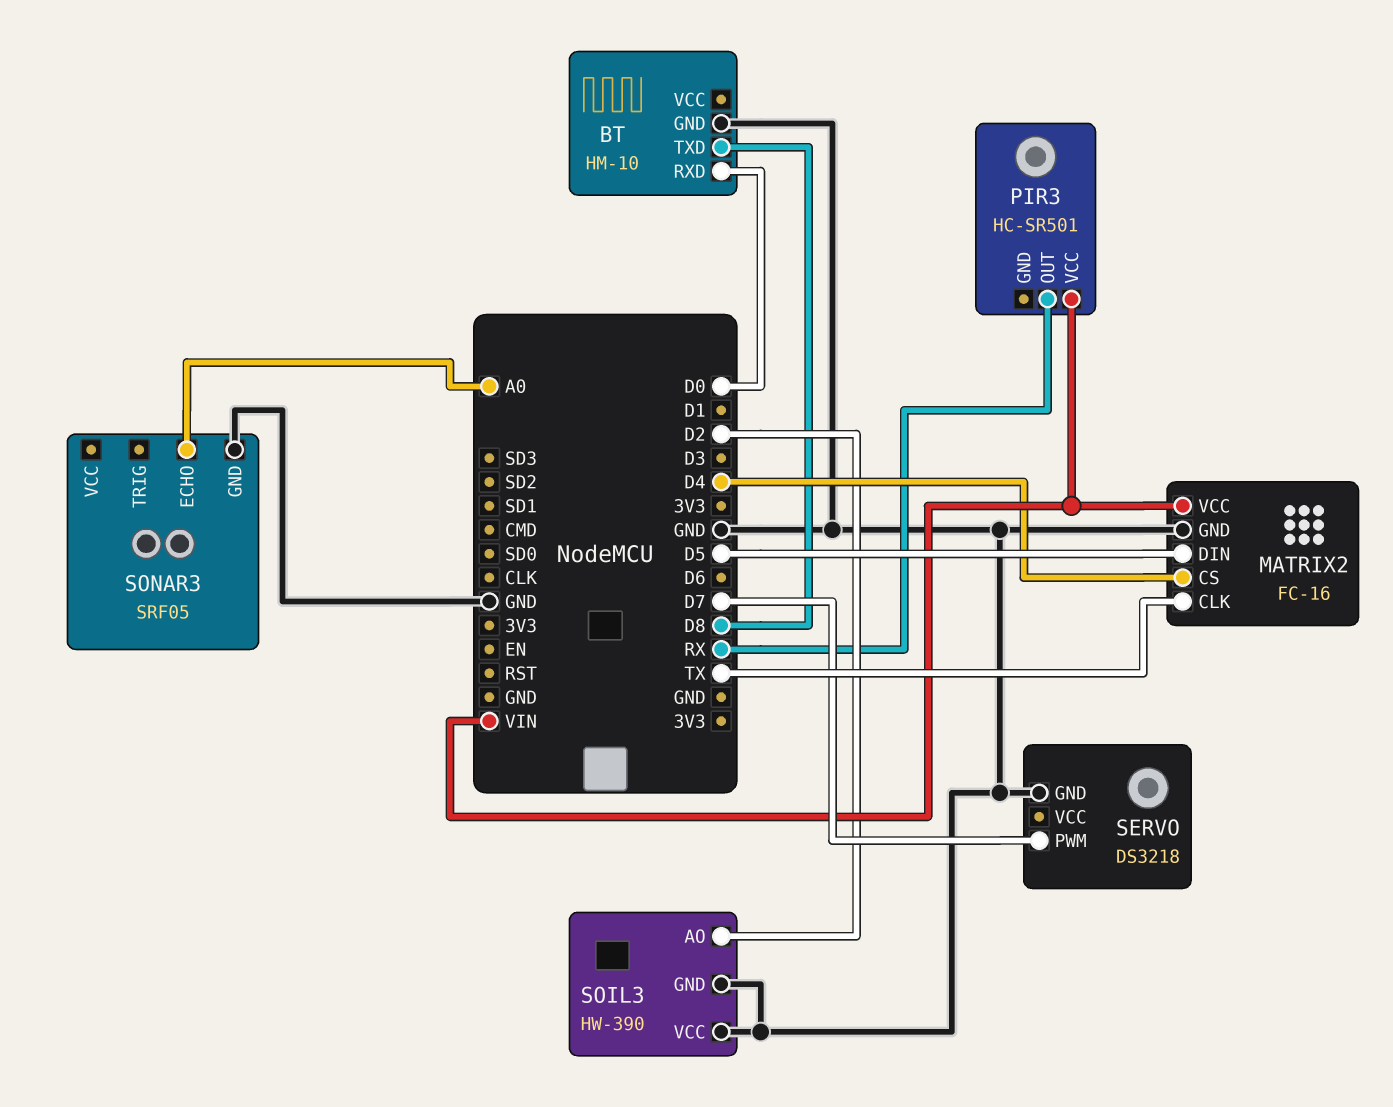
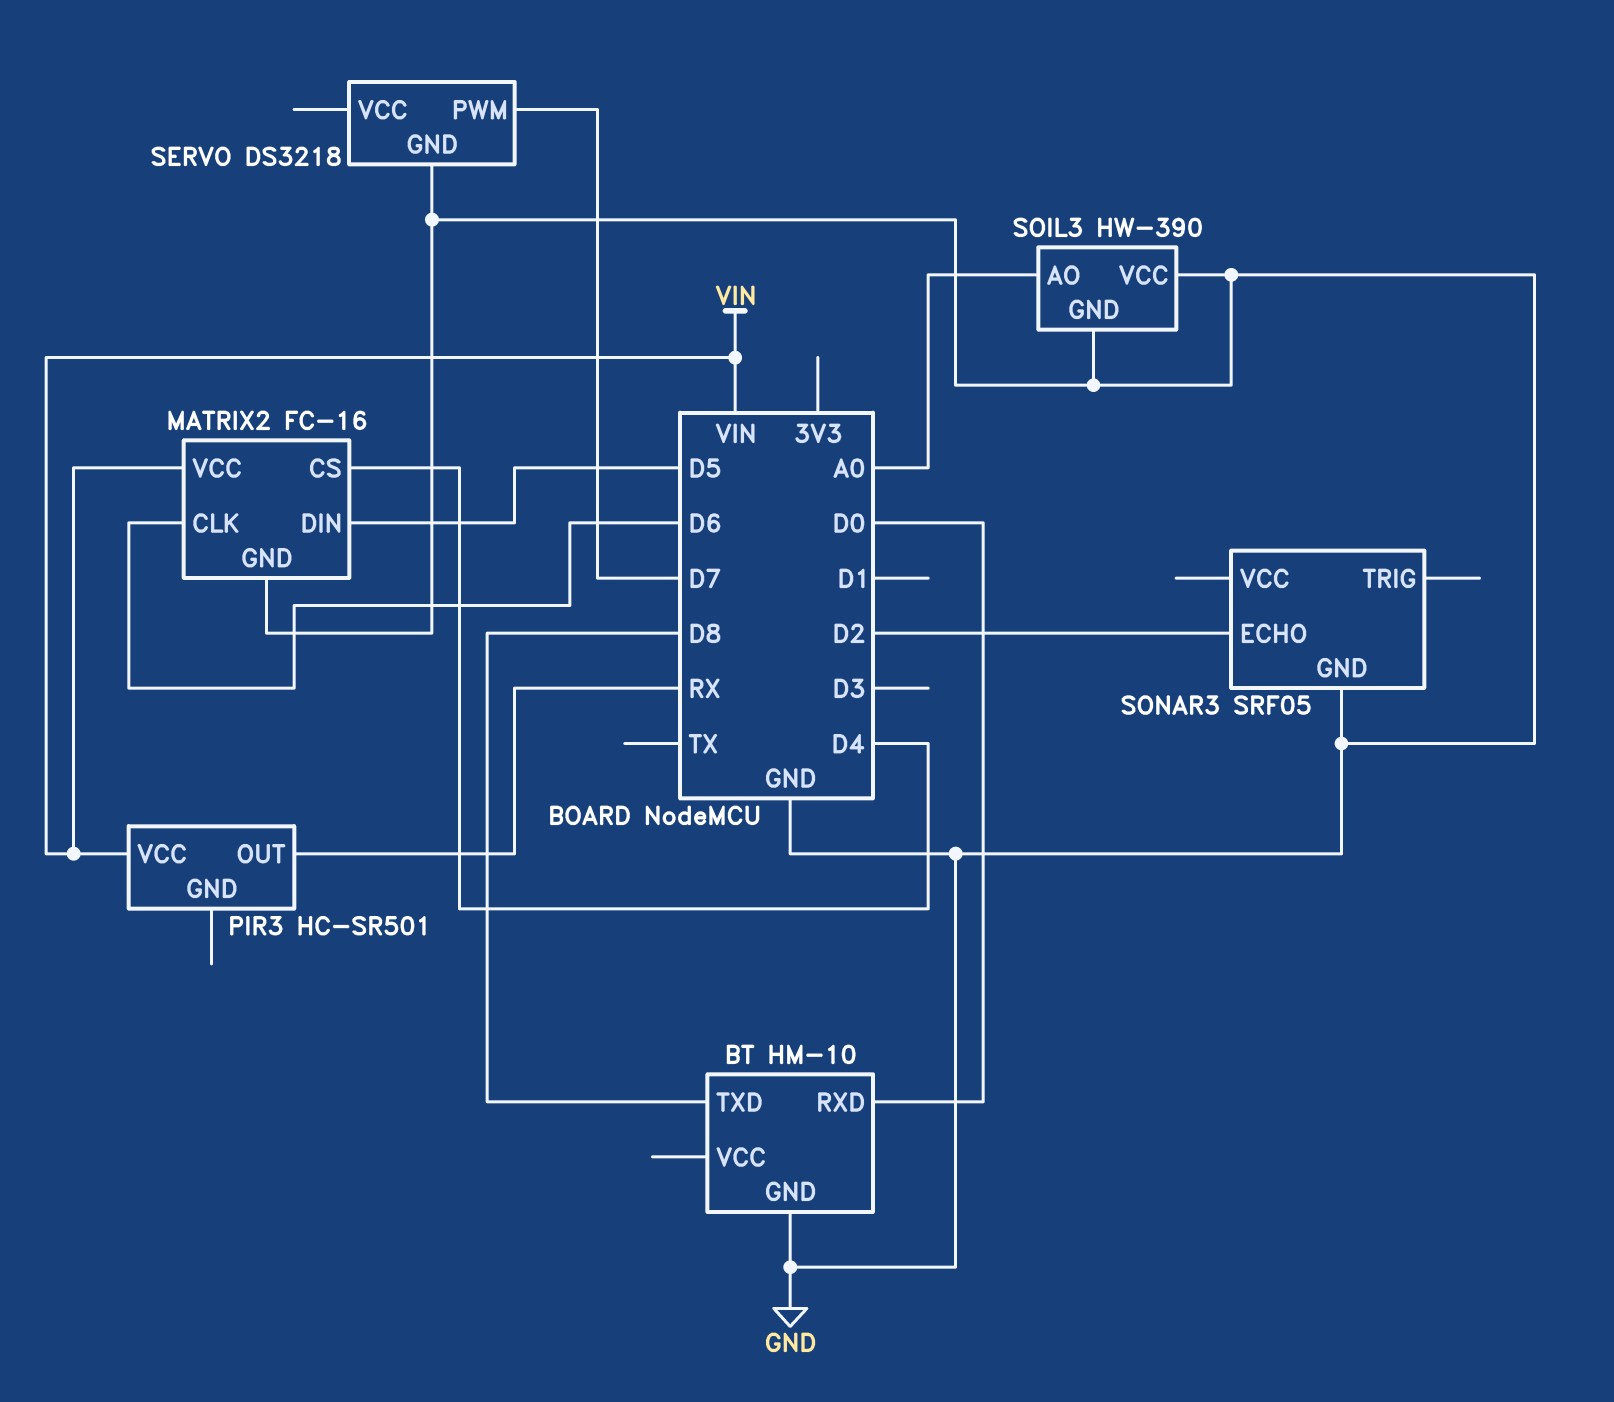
MATRIX2 pin CLK: TX -> D6
SOIL3 pin AO: D2 -> A0
SONAR3 pin ECHO: A0 -> D2

